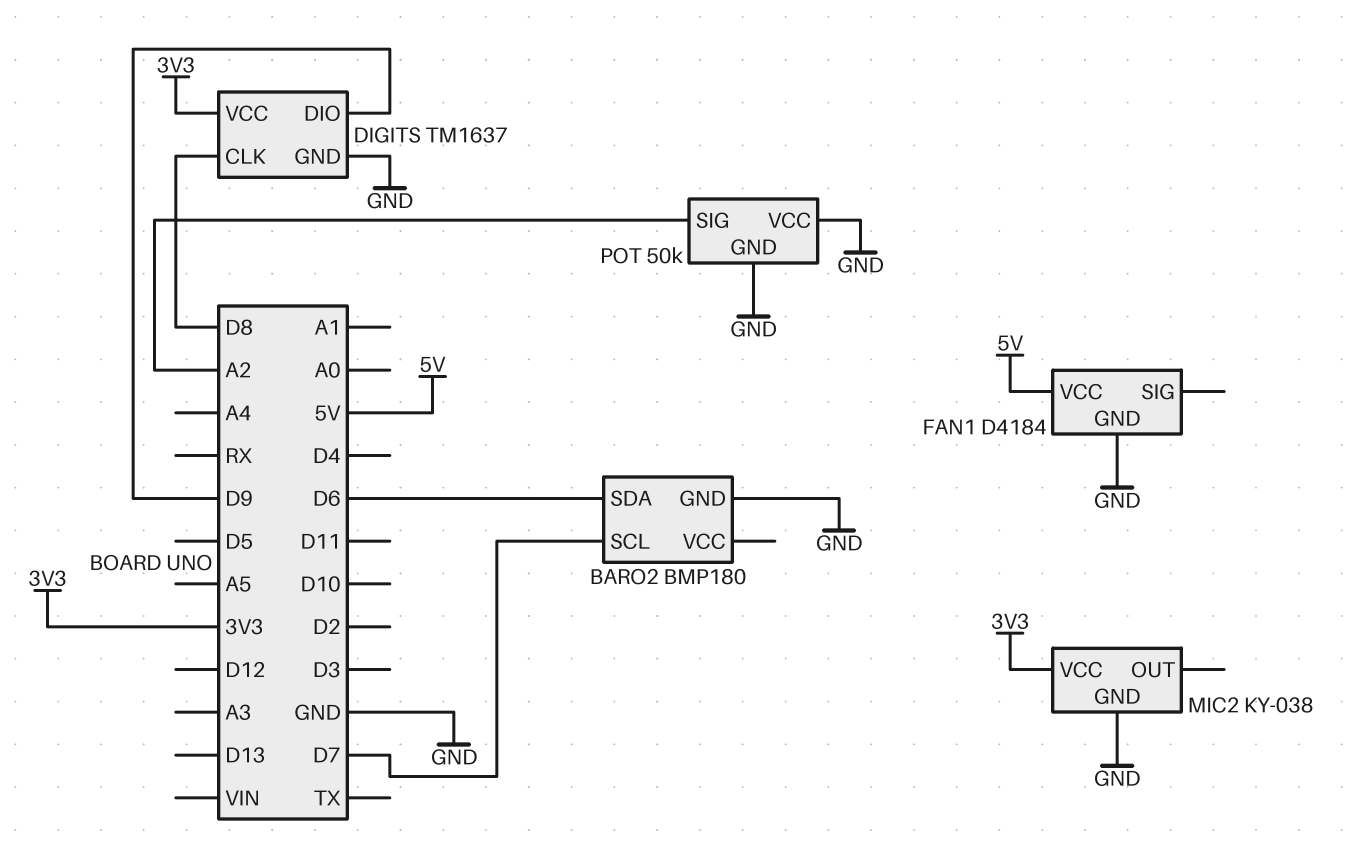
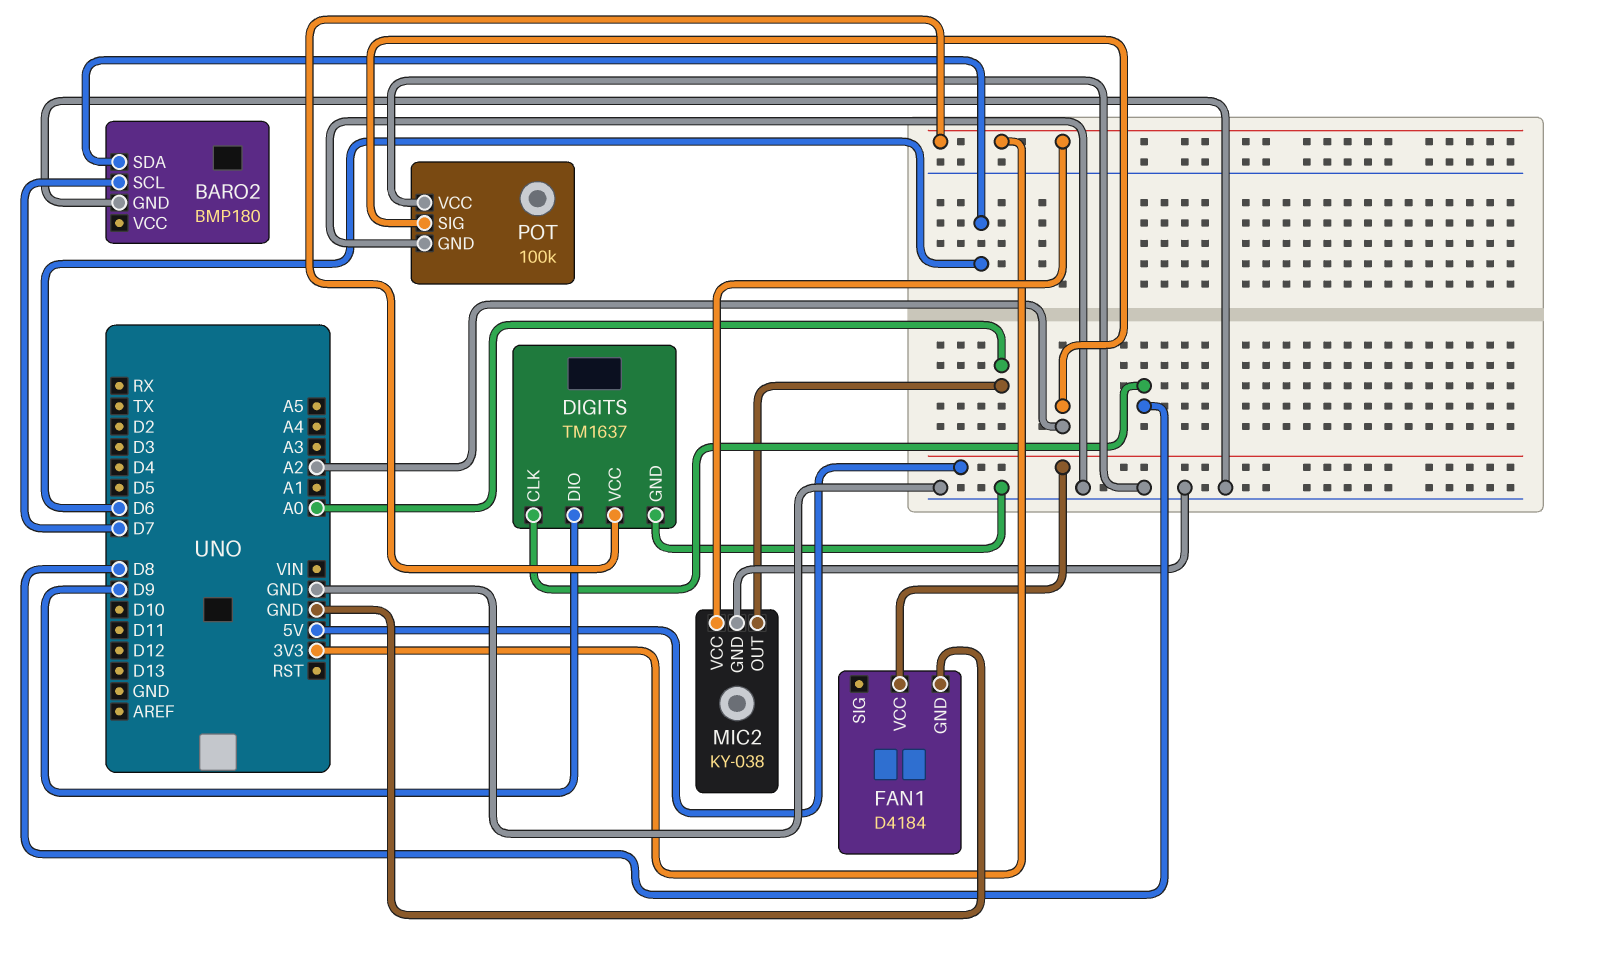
MIC2 pin OUT: none -> A0
POT: 50k -> 100k

